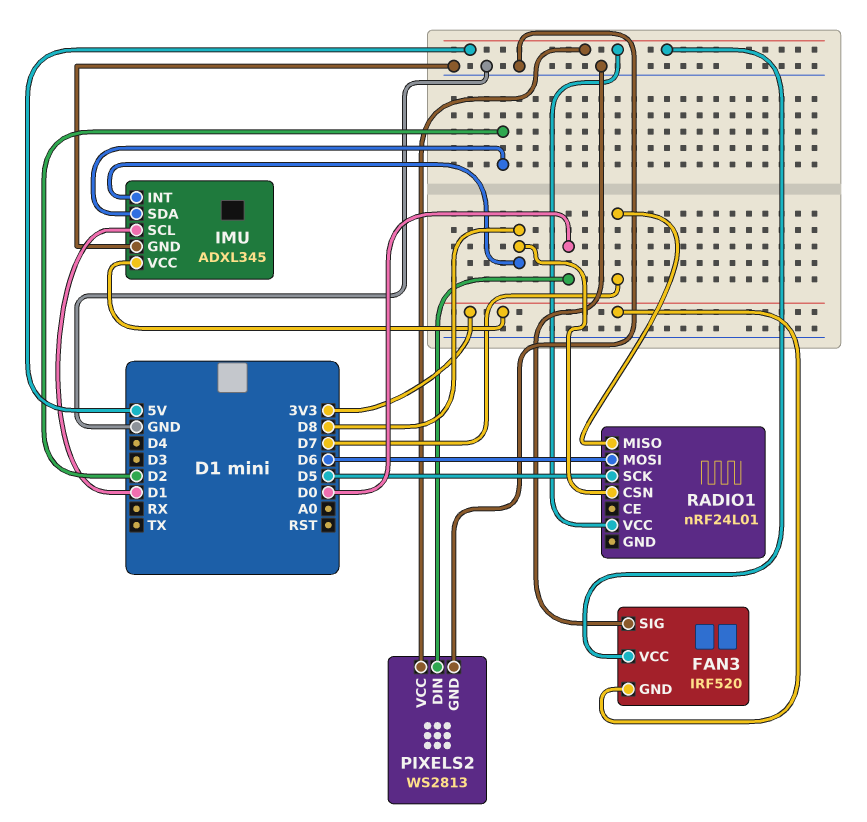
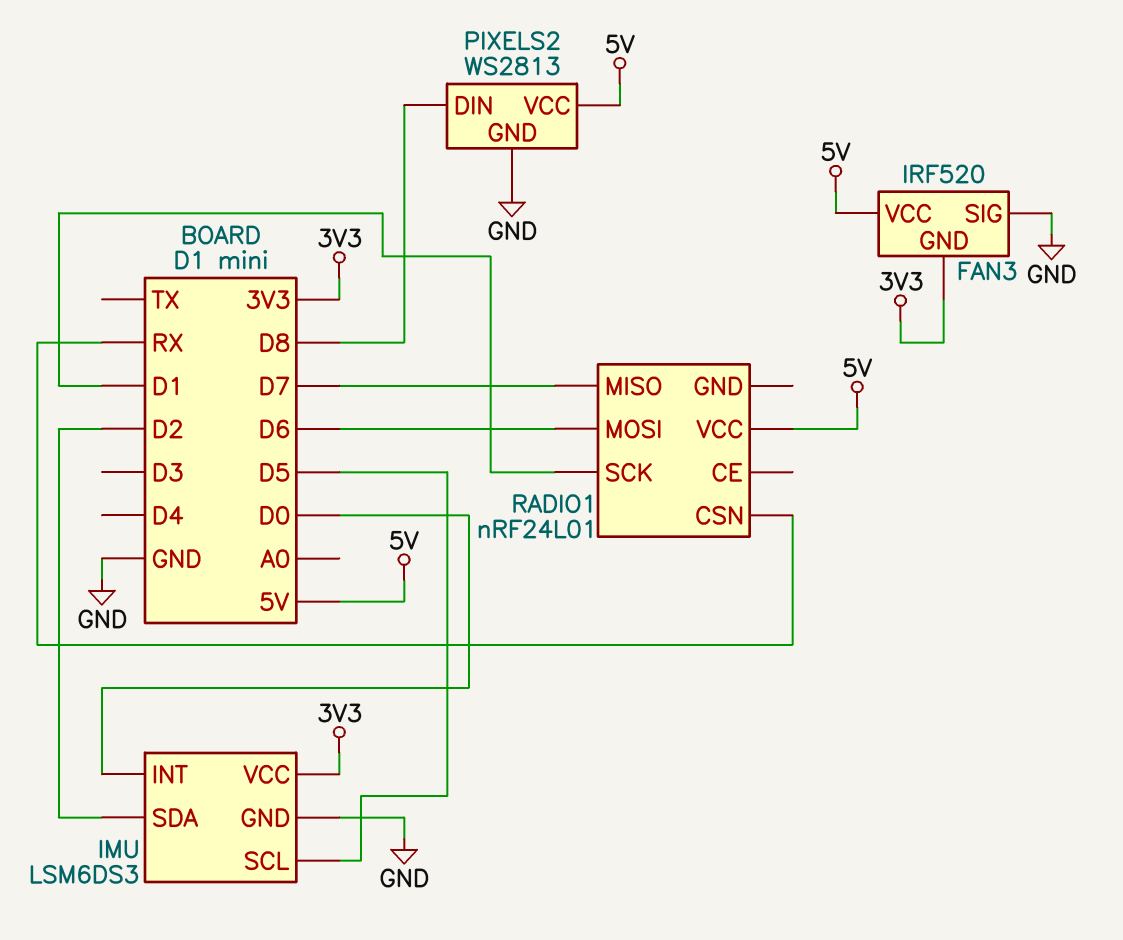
IMU: ADXL345 -> LSM6DS3
IMU pin INT: D8 -> D0
IMU pin SCL: D1 -> D5
PIXELS2 pin DIN: D0 -> D8
RADIO1 pin CSN: D8 -> RX
RADIO1 pin SCK: D5 -> D1

